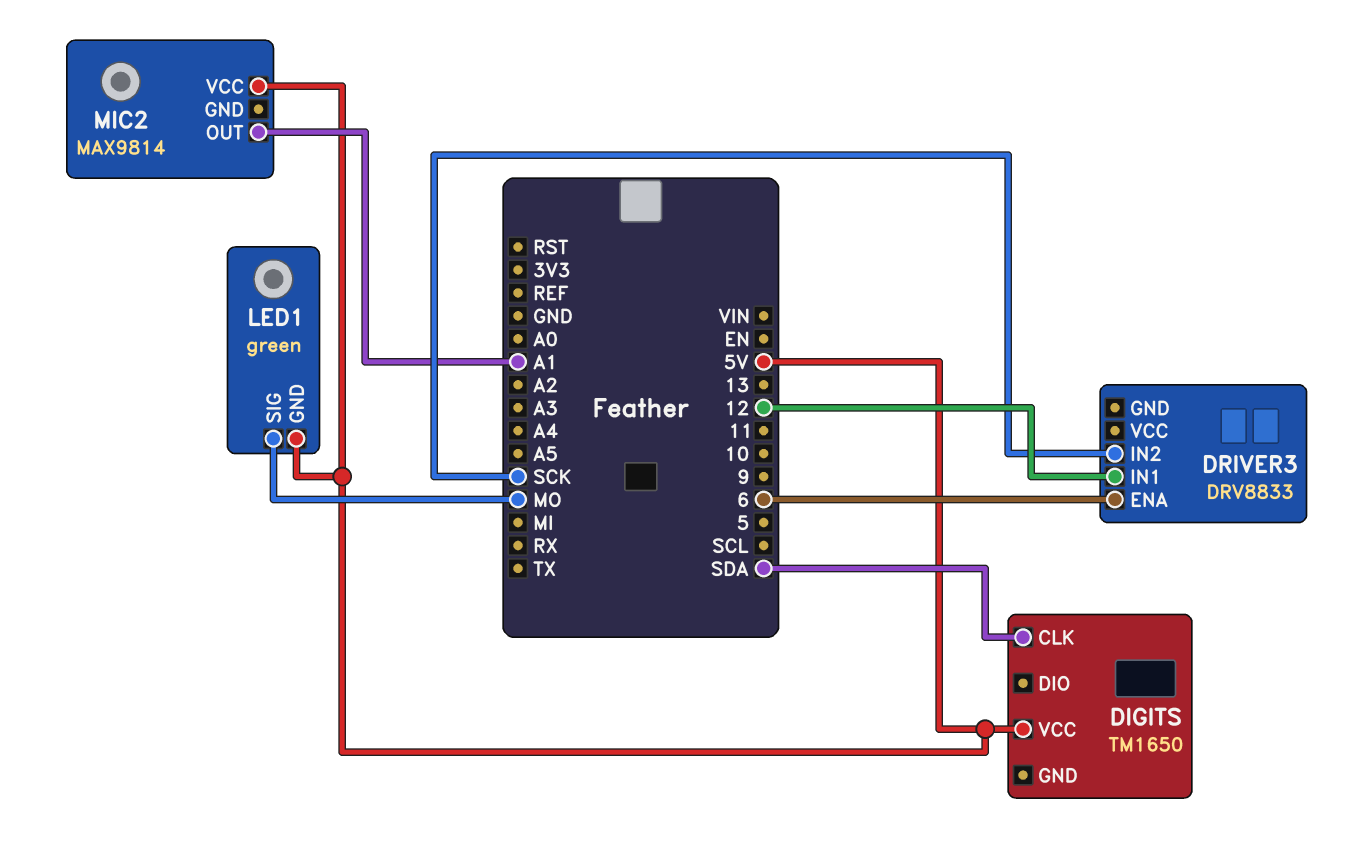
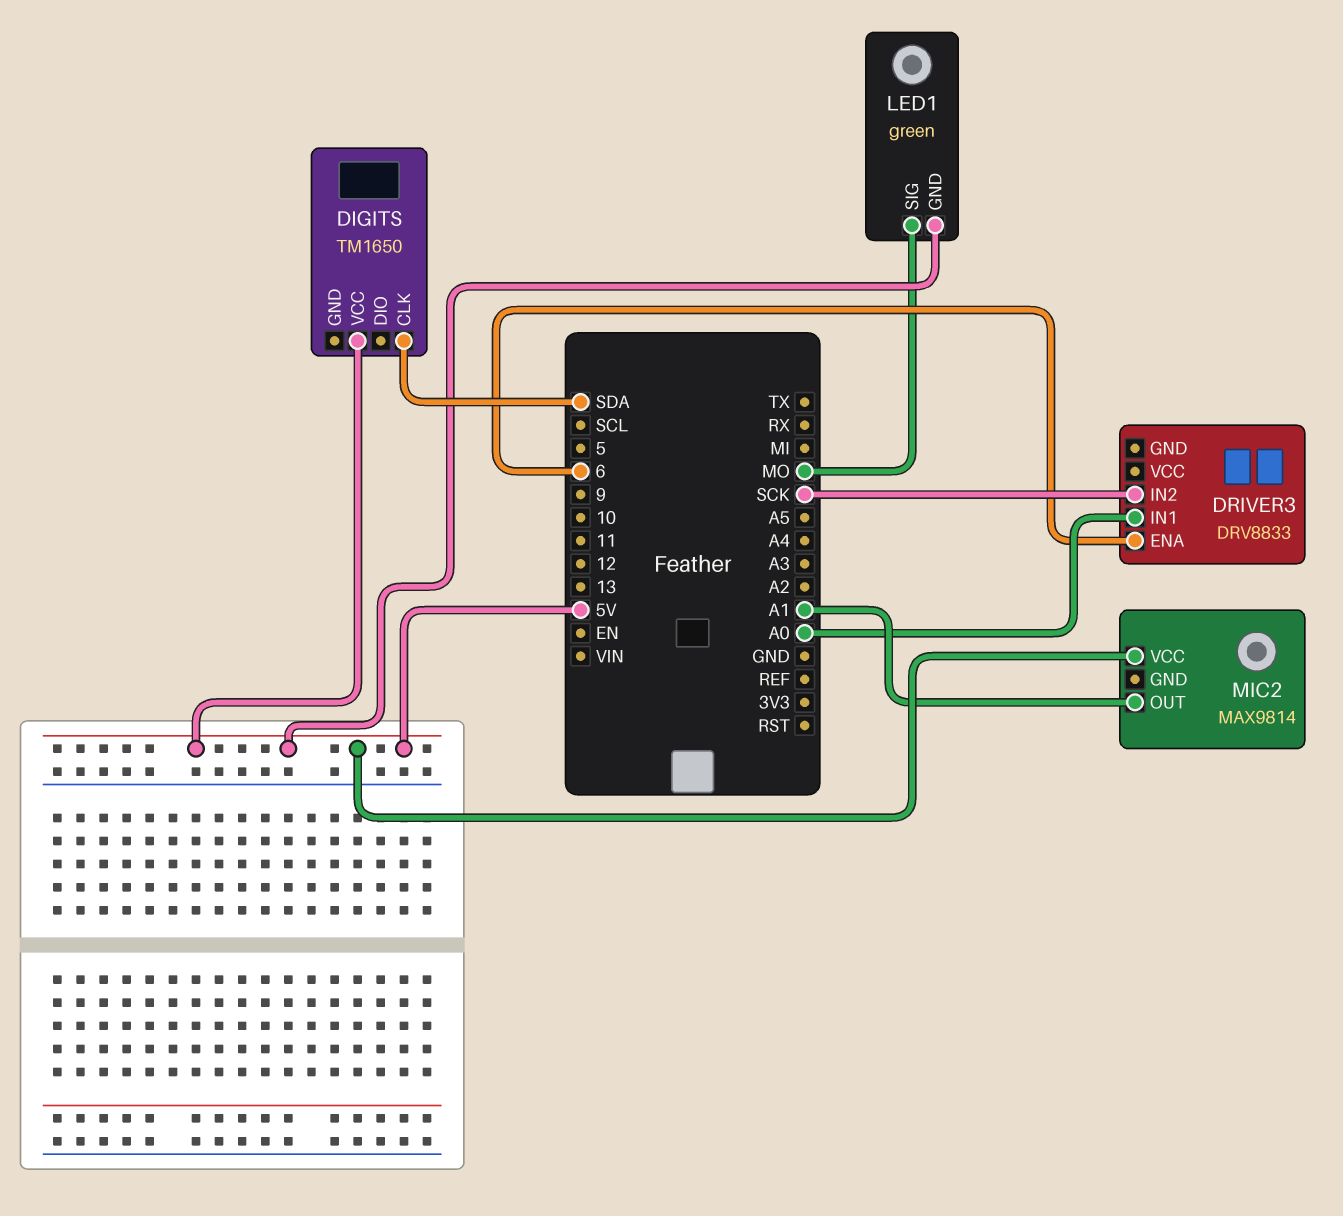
DRIVER3 pin IN1: 12 -> A0

